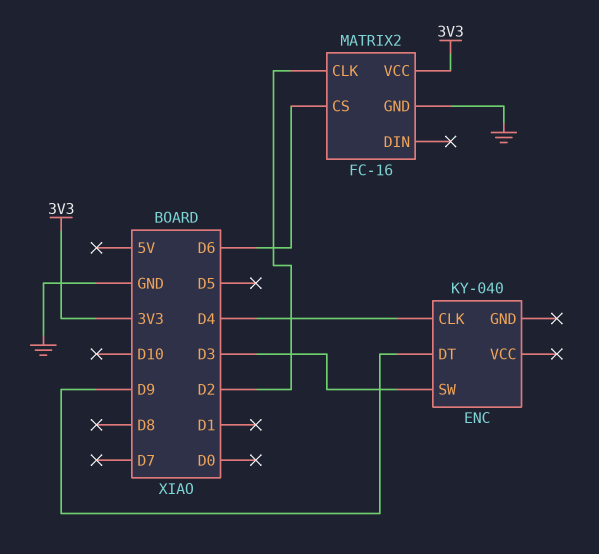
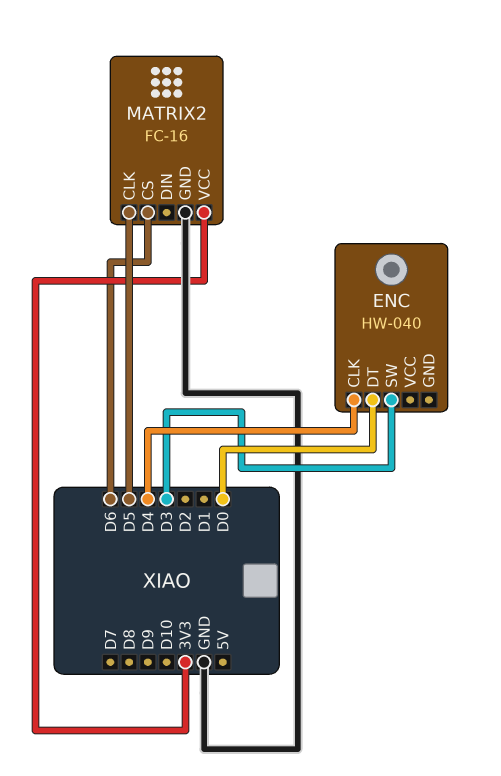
ENC: KY-040 -> HW-040
ENC pin DT: D9 -> D0
MATRIX2 pin CLK: D2 -> D5

